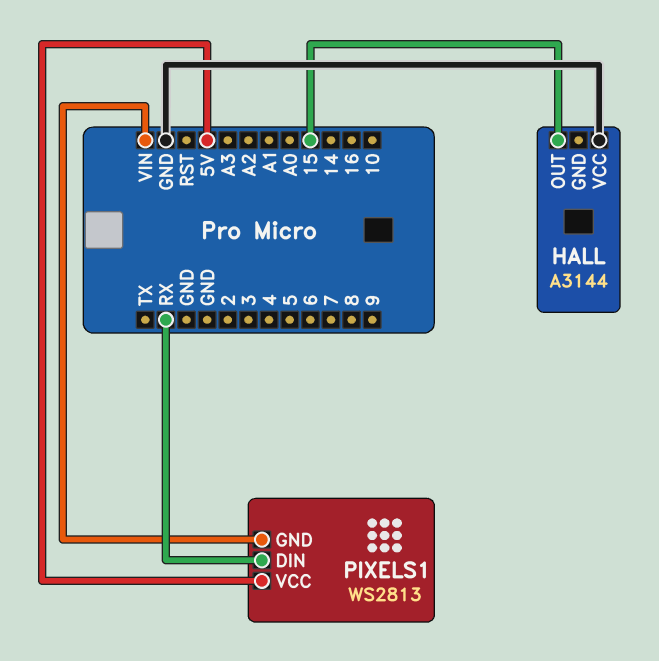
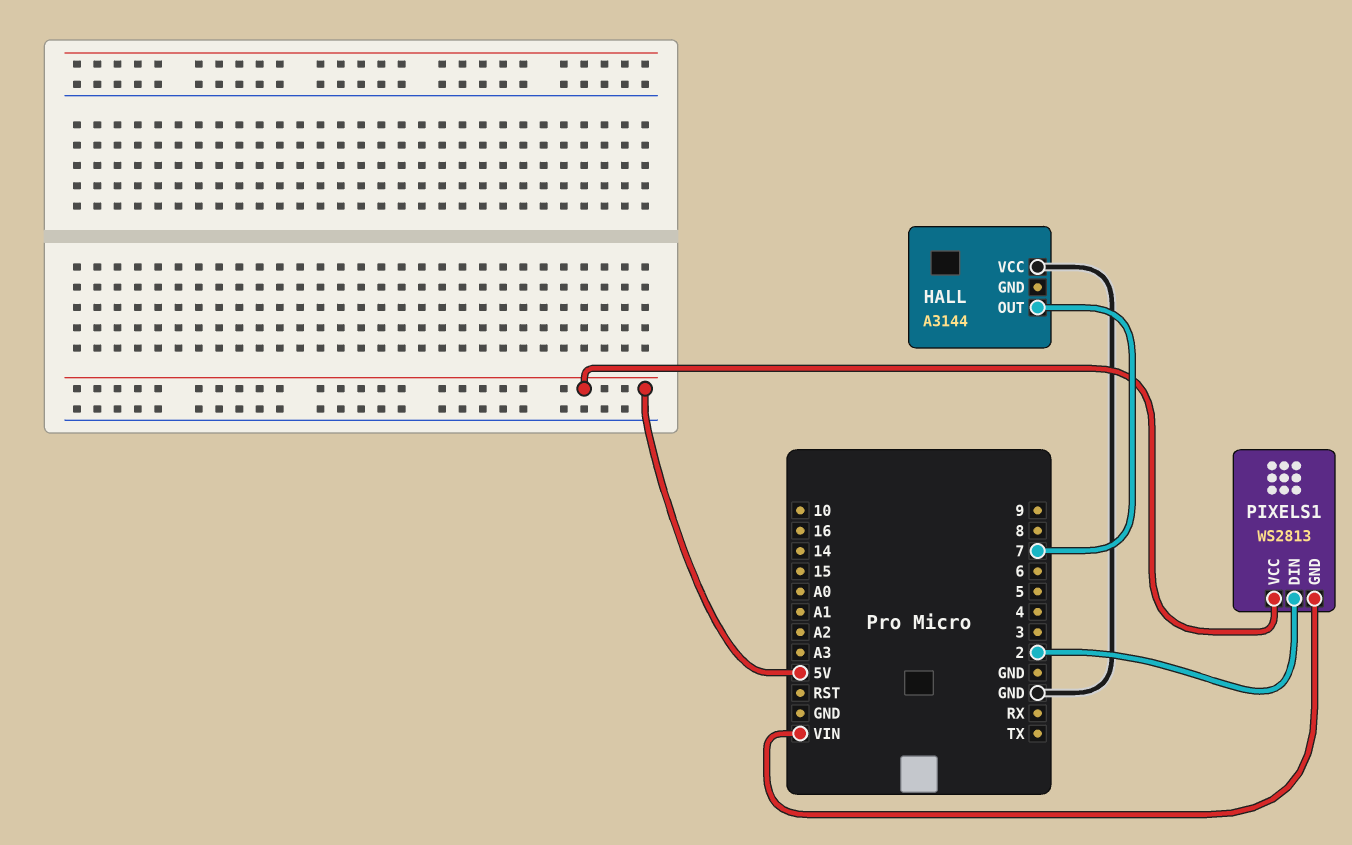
HALL pin OUT: 15 -> 7
PIXELS1 pin DIN: RX -> 2

